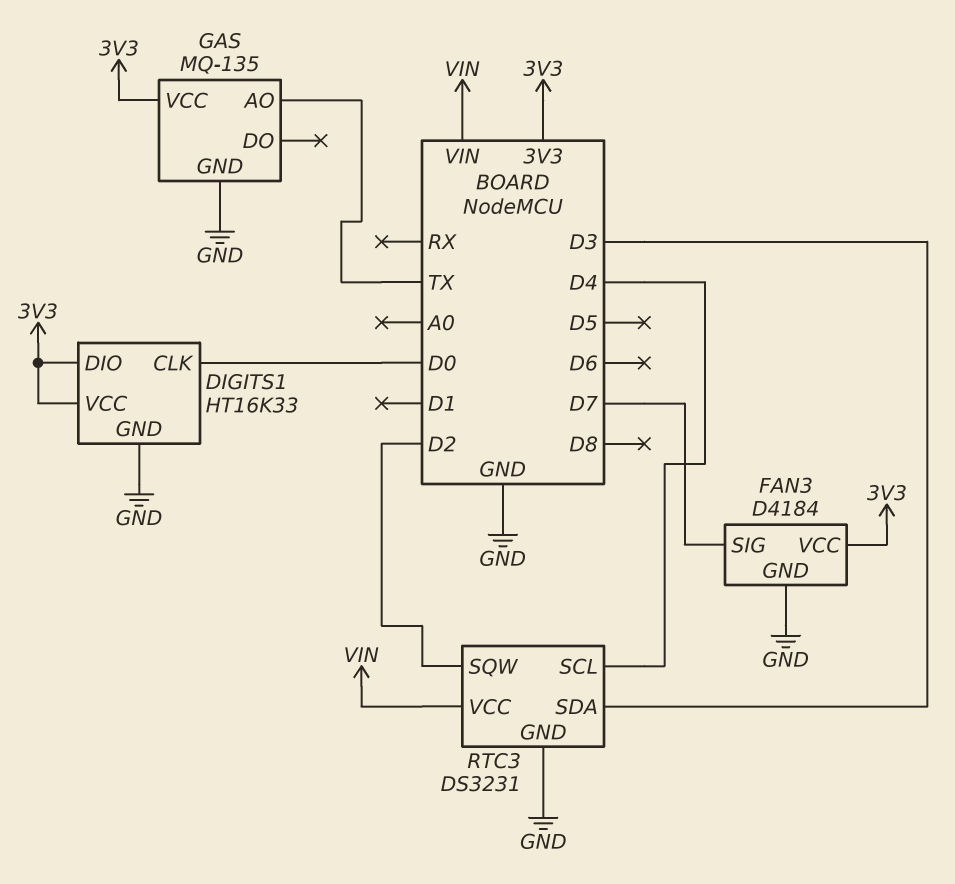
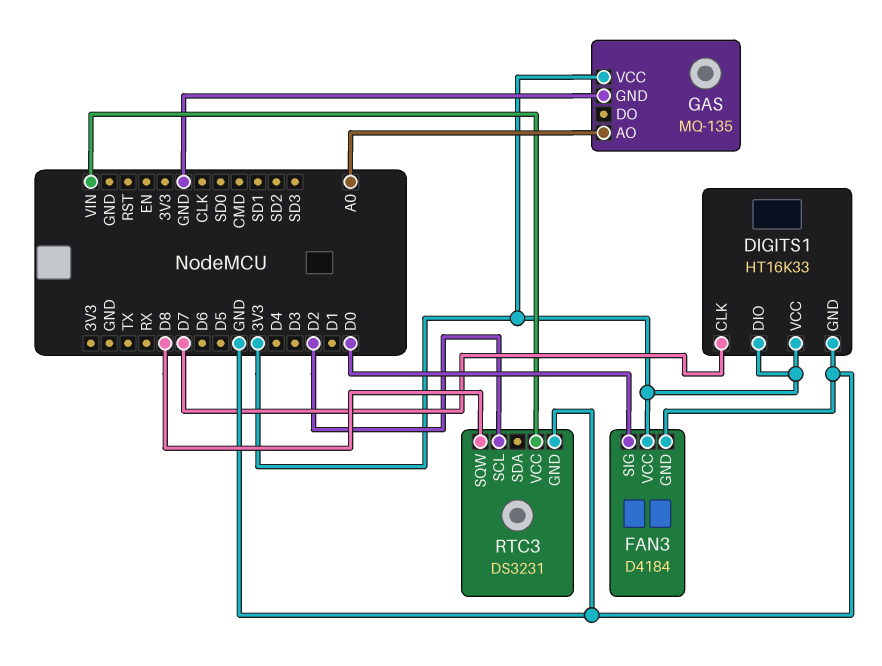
DIGITS1 pin CLK: D0 -> D7
FAN3 pin SIG: D7 -> D0
GAS pin AO: TX -> A0
RTC3 pin SCL: D4 -> D2
RTC3 pin SDA: D3 -> none
RTC3 pin SQW: D2 -> D8

